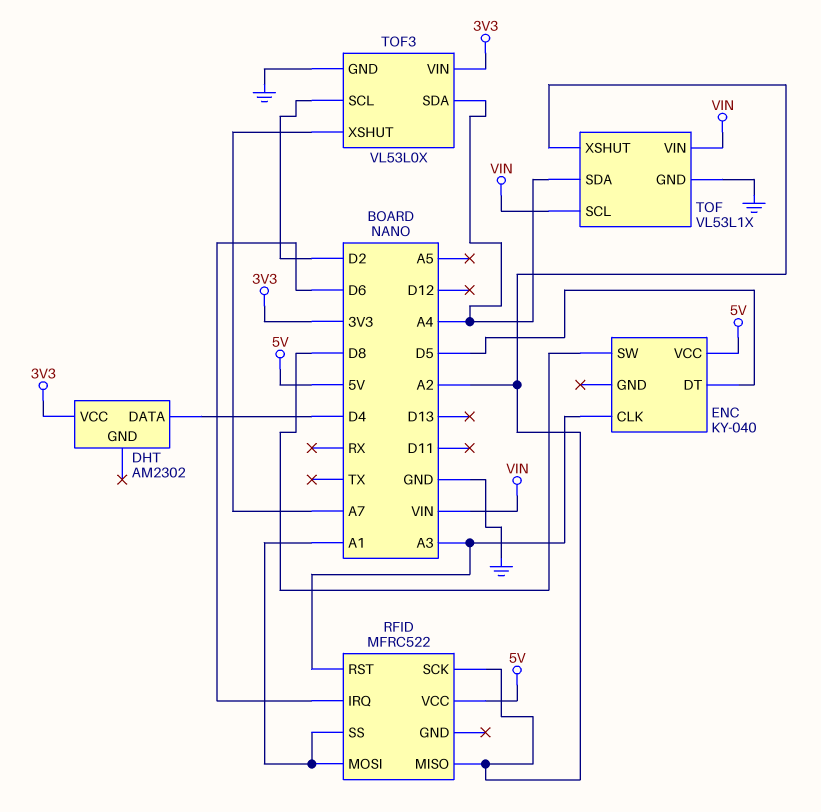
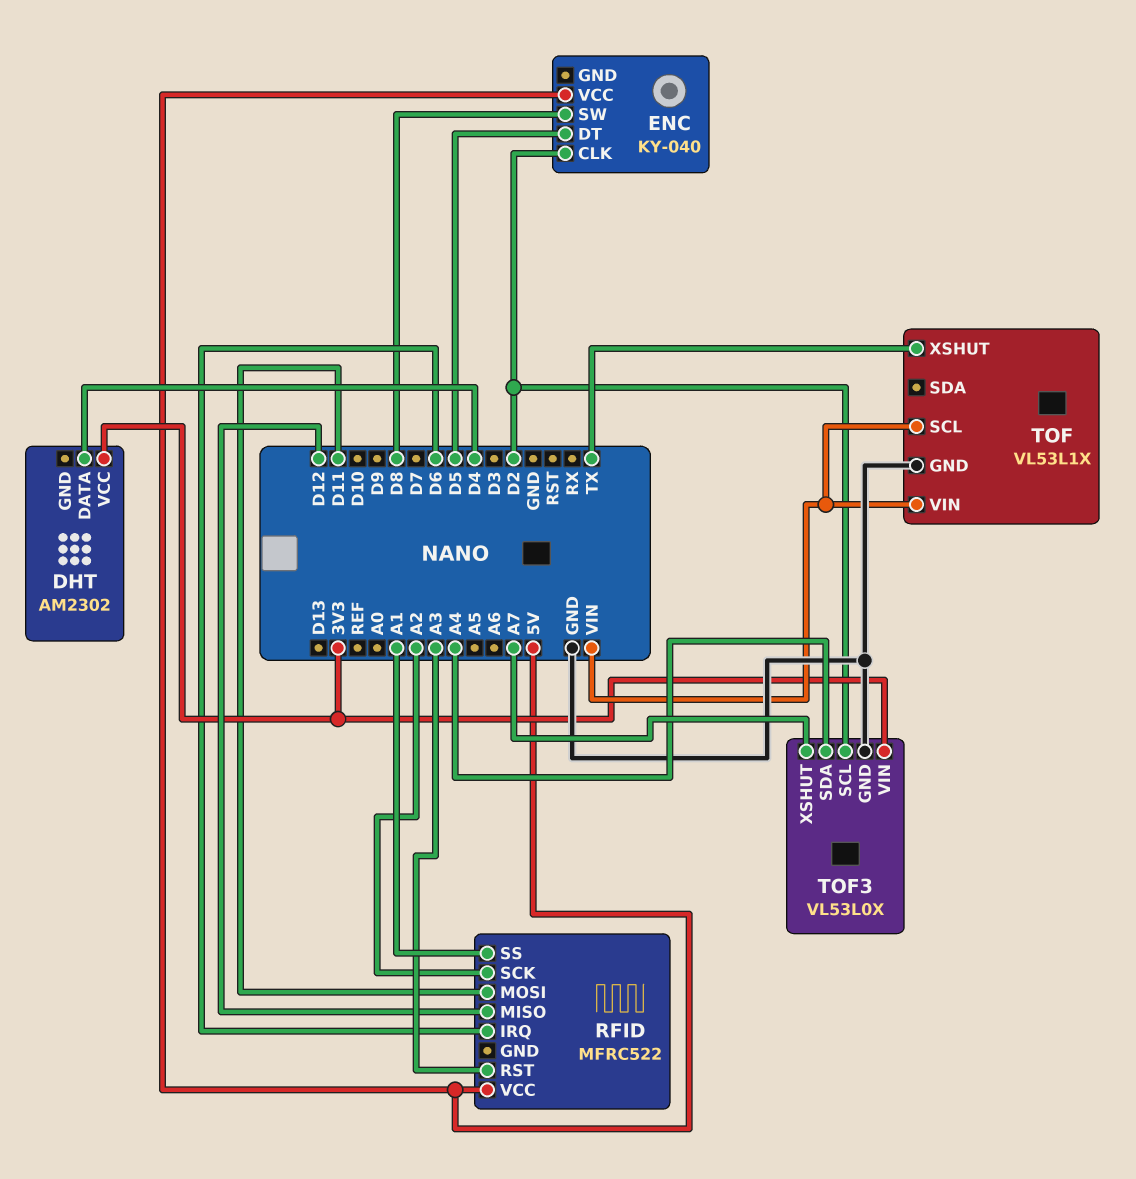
ENC pin CLK: A3 -> D2
RFID pin MISO: A2 -> D12
RFID pin MOSI: A1 -> D11
TOF pin SDA: A4 -> none
TOF pin XSHUT: A2 -> TX

